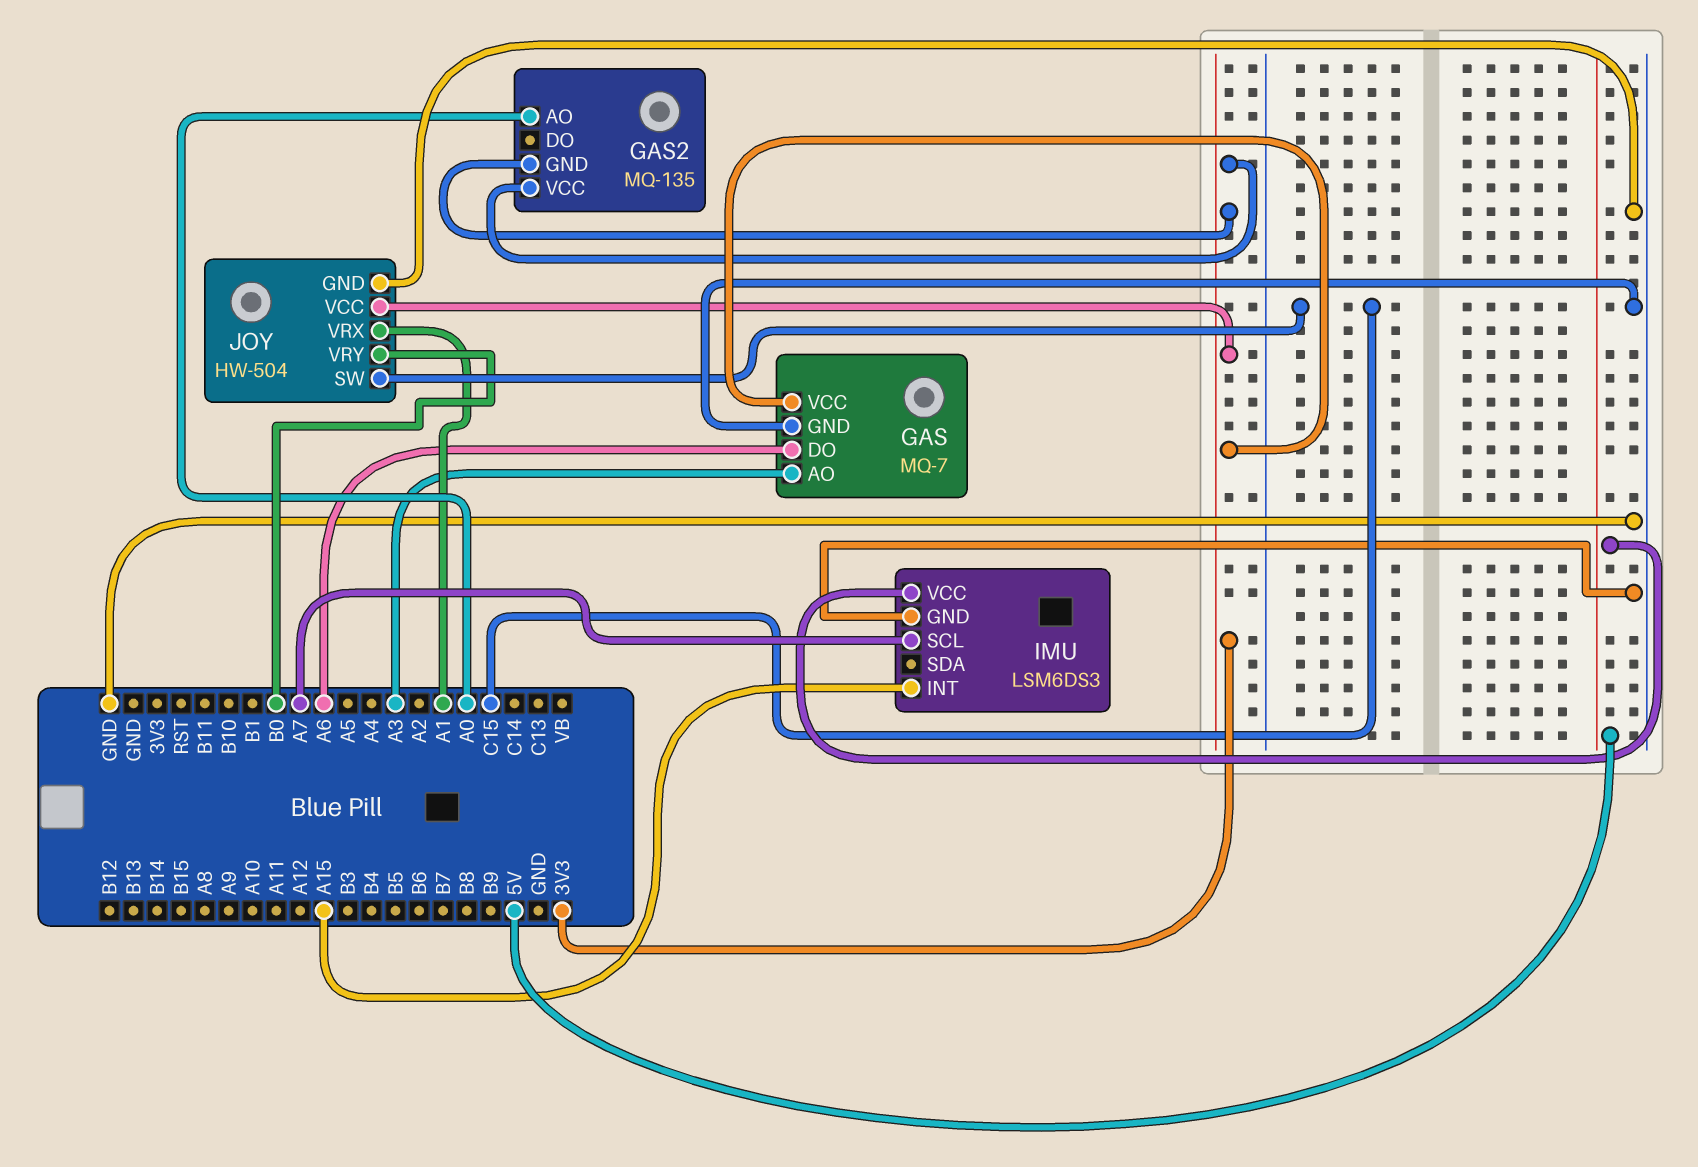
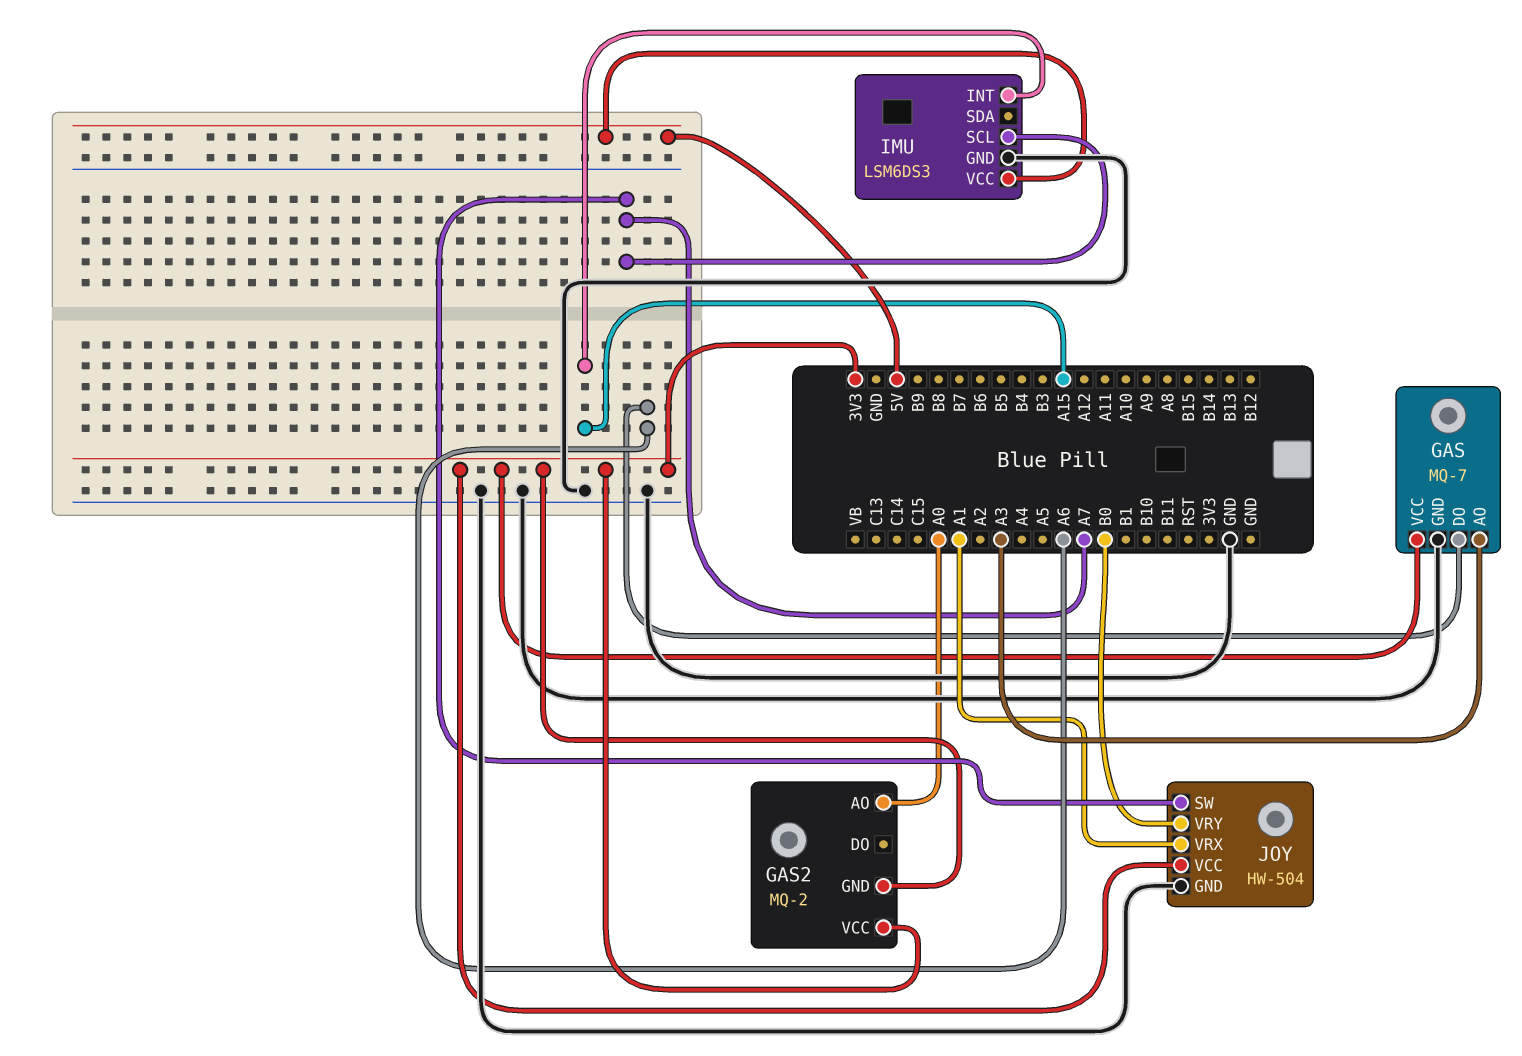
GAS2: MQ-135 -> MQ-2
JOY pin SW: C15 -> A7

